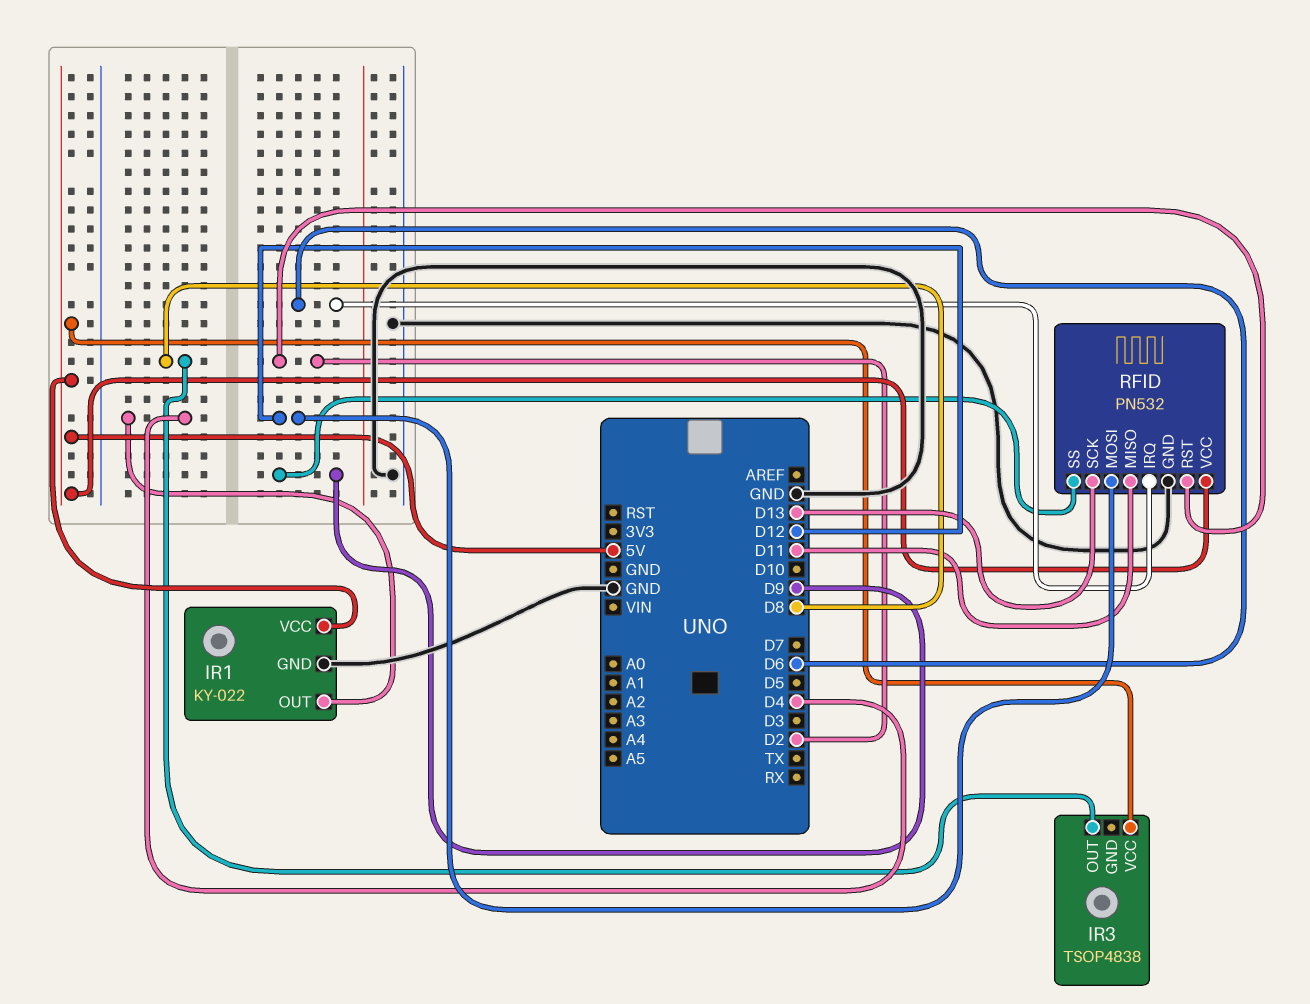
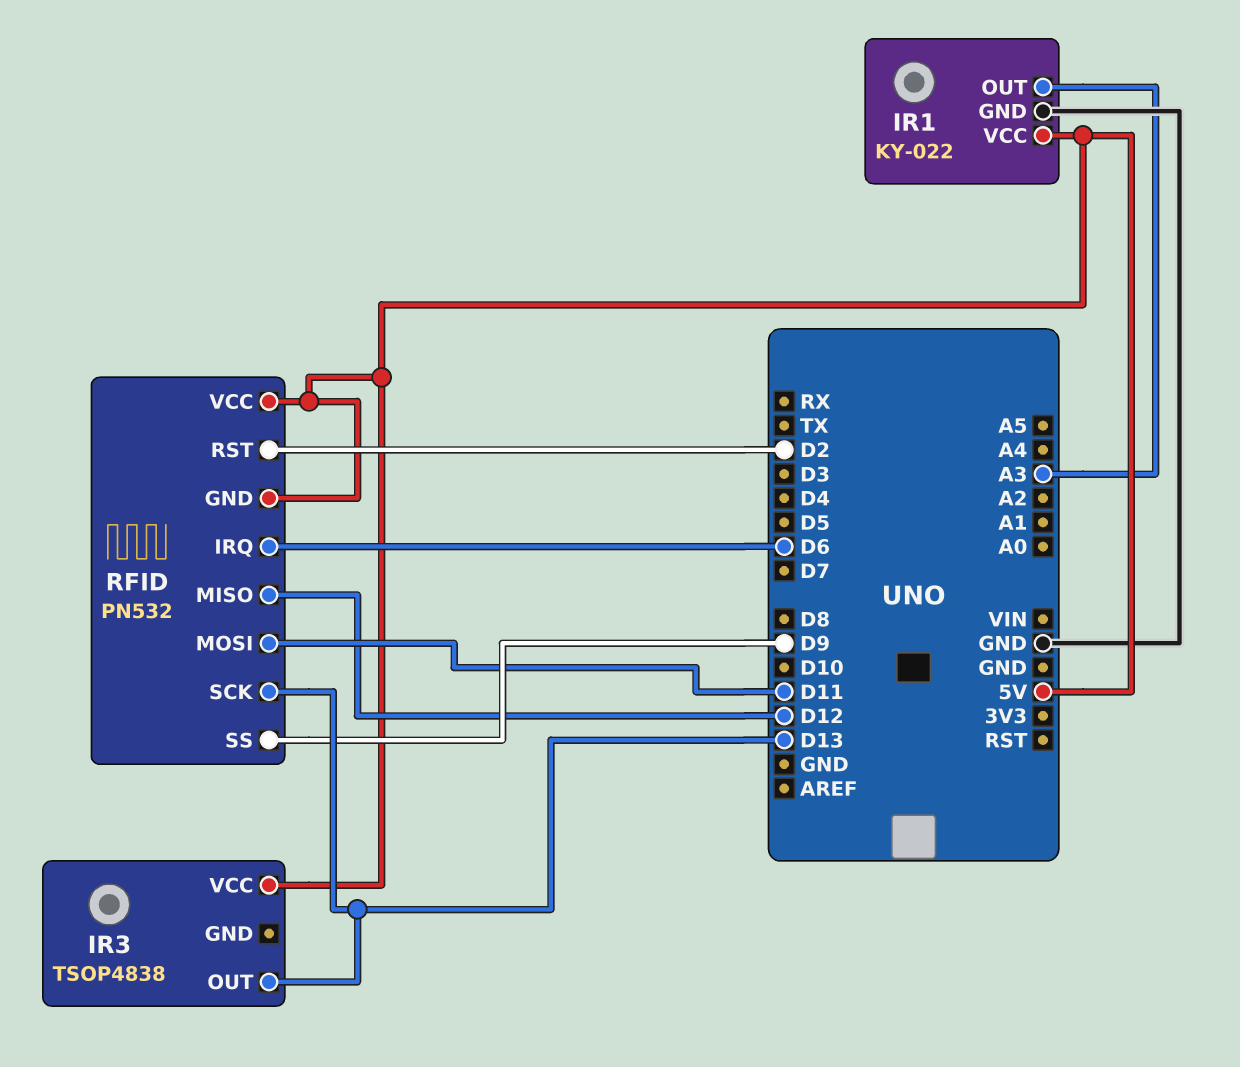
IR1 pin OUT: D4 -> A3
IR3 pin OUT: D8 -> D13
RFID pin GND: GND -> 5V
RFID pin MISO: D11 -> D12
RFID pin MOSI: D12 -> D11

